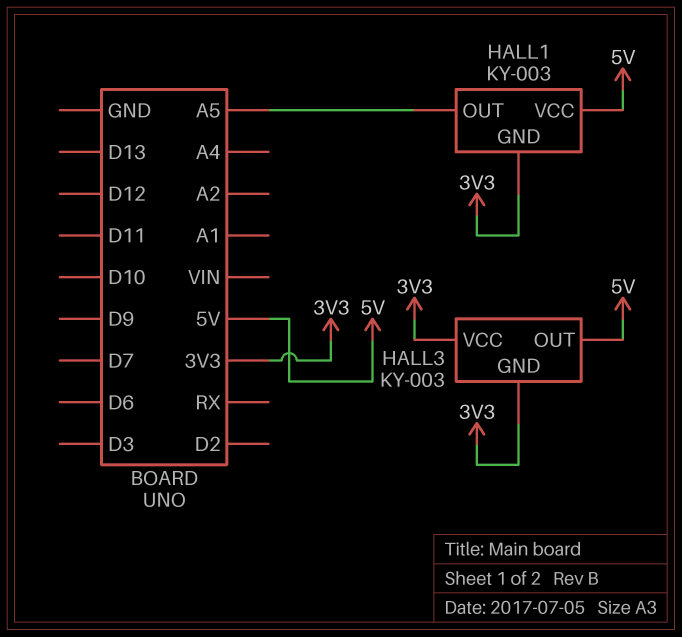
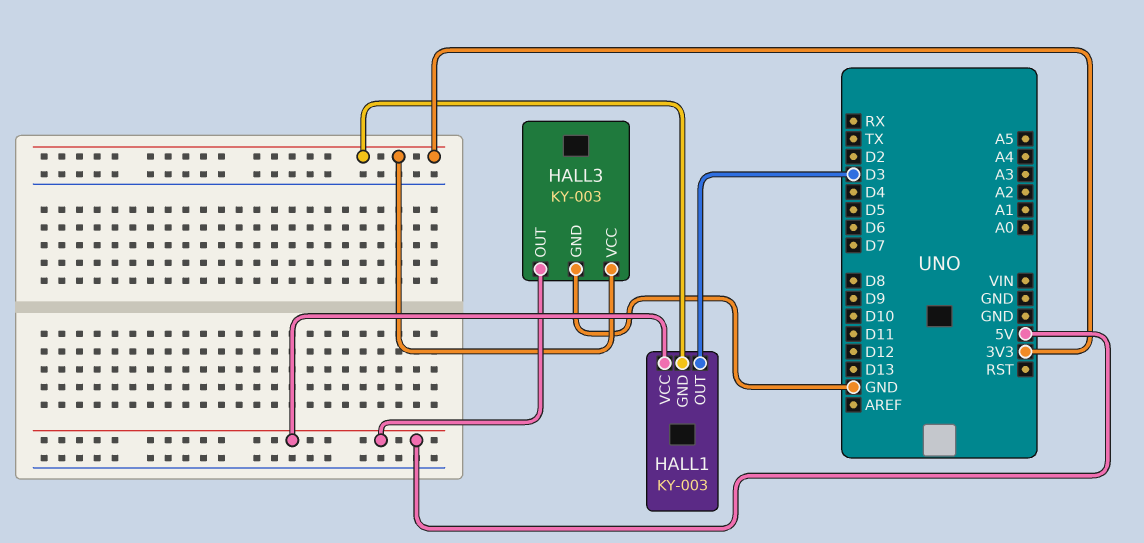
HALL1 pin OUT: A5 -> D3
HALL3 pin GND: 3V3 -> GND

